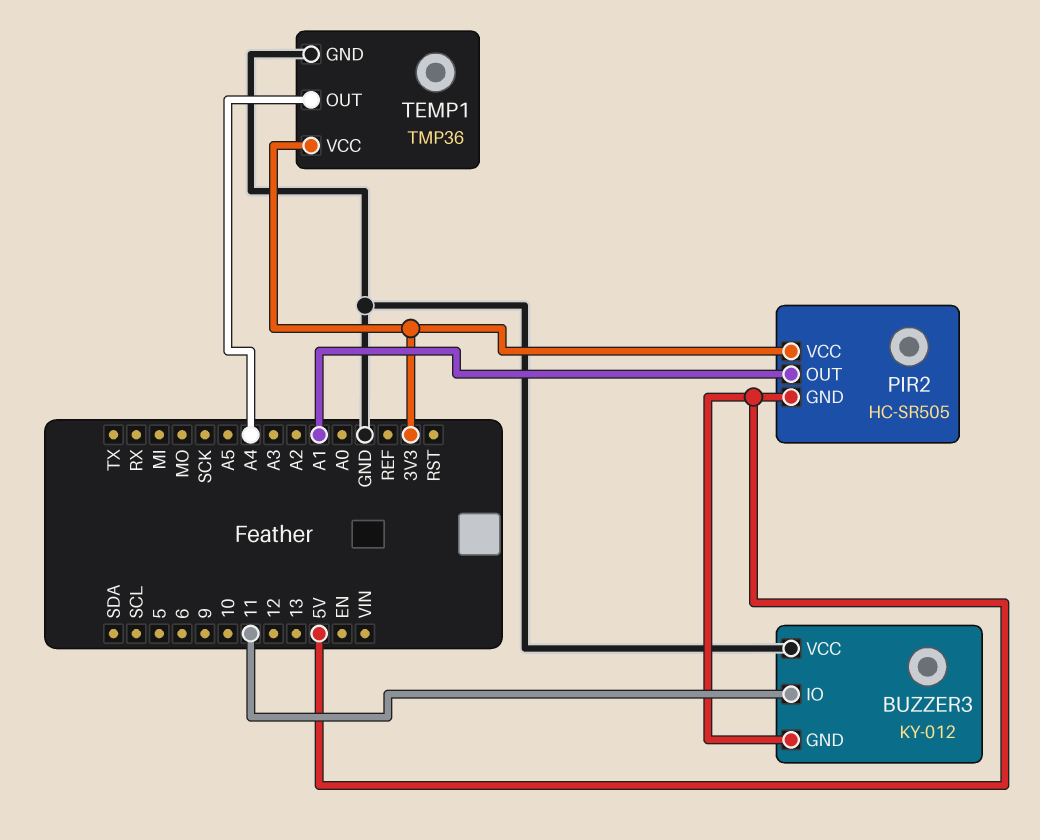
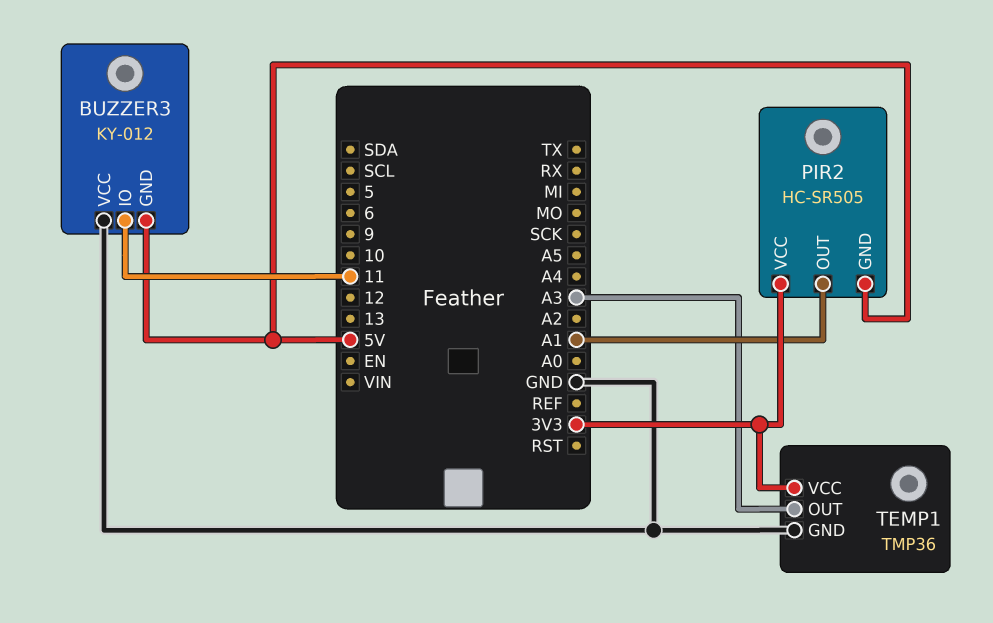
TEMP1 pin OUT: A4 -> A3

